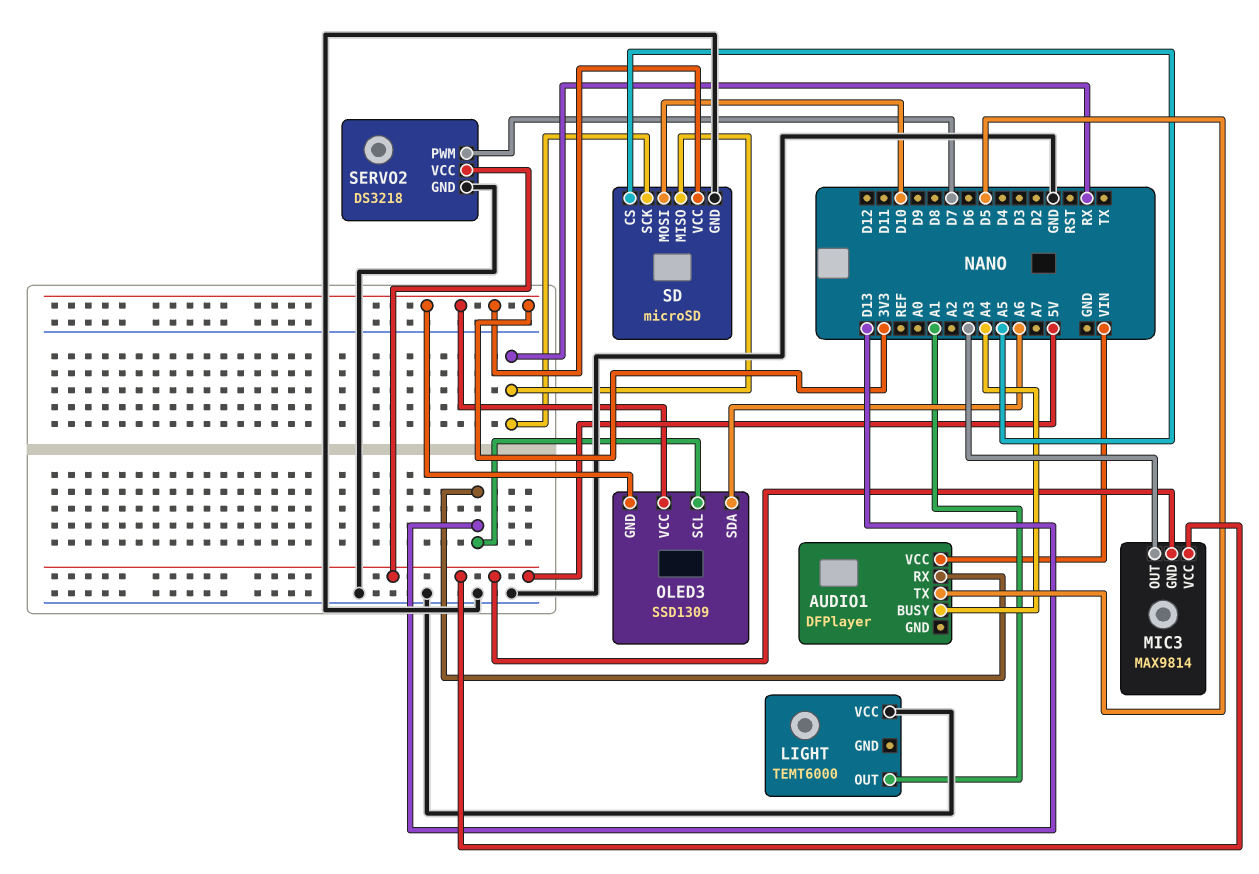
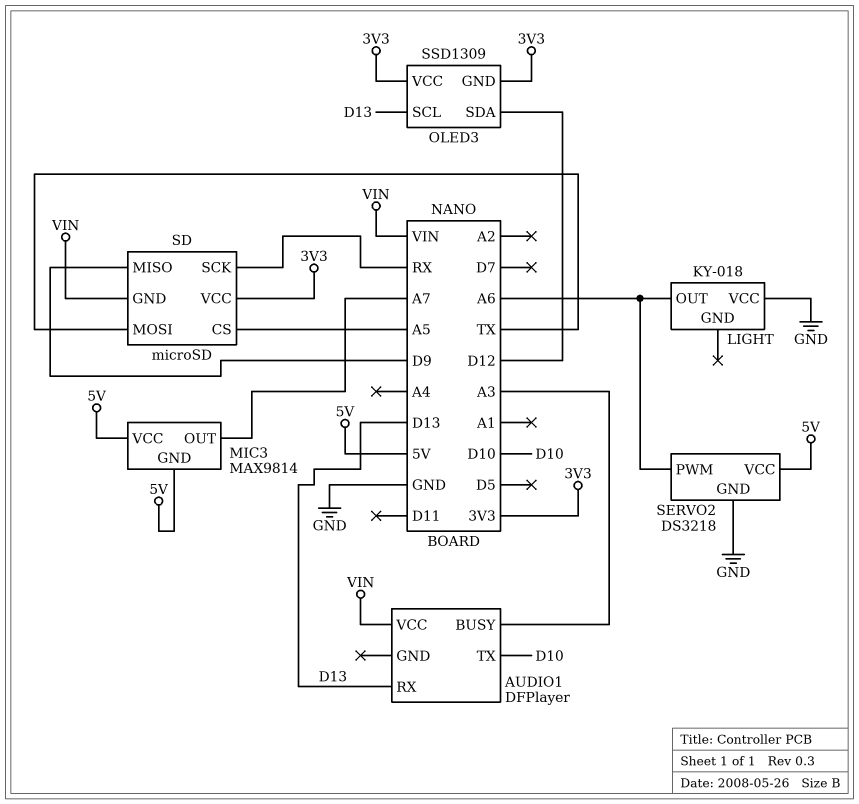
AUDIO1 pin BUSY: A4 -> A3
AUDIO1 pin TX: D5 -> D10
LIGHT: TEMT6000 -> KY-018
LIGHT pin OUT: A1 -> A6
MIC3 pin OUT: A3 -> A7
OLED3 pin SDA: A6 -> D12
SD pin GND: GND -> VIN
SD pin MISO: RX -> D9
SD pin MOSI: D10 -> TX
SERVO2 pin PWM: D7 -> A6

